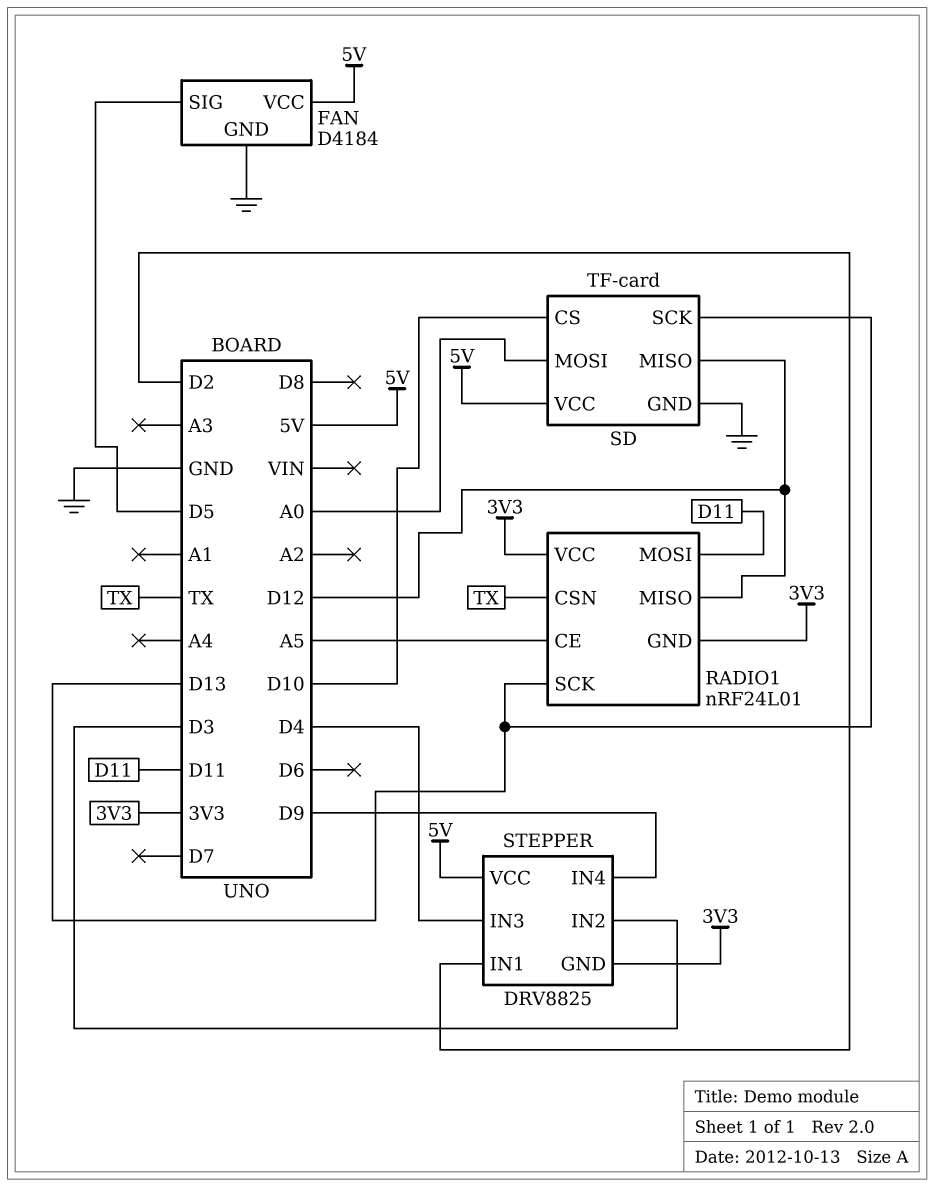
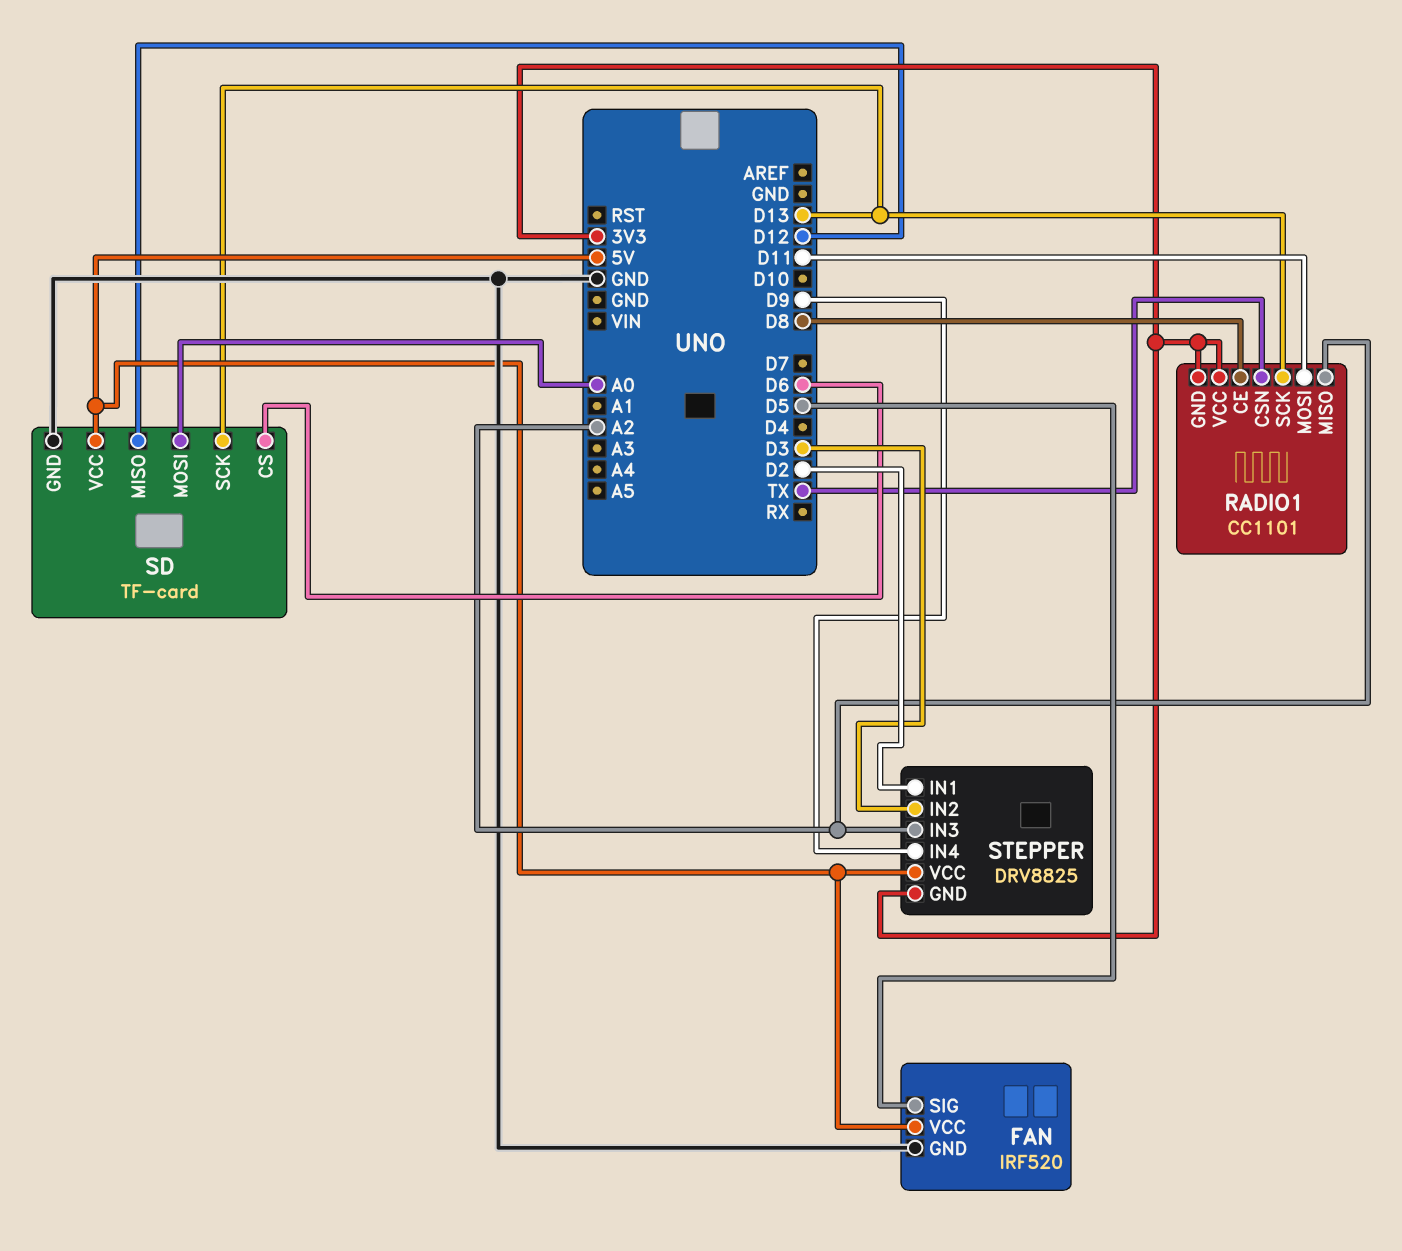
FAN: D4184 -> IRF520
RADIO1: nRF24L01 -> CC1101
RADIO1 pin CE: A5 -> D8
RADIO1 pin MISO: D12 -> A2
SD pin CS: D10 -> D6
STEPPER pin IN3: D4 -> A2

